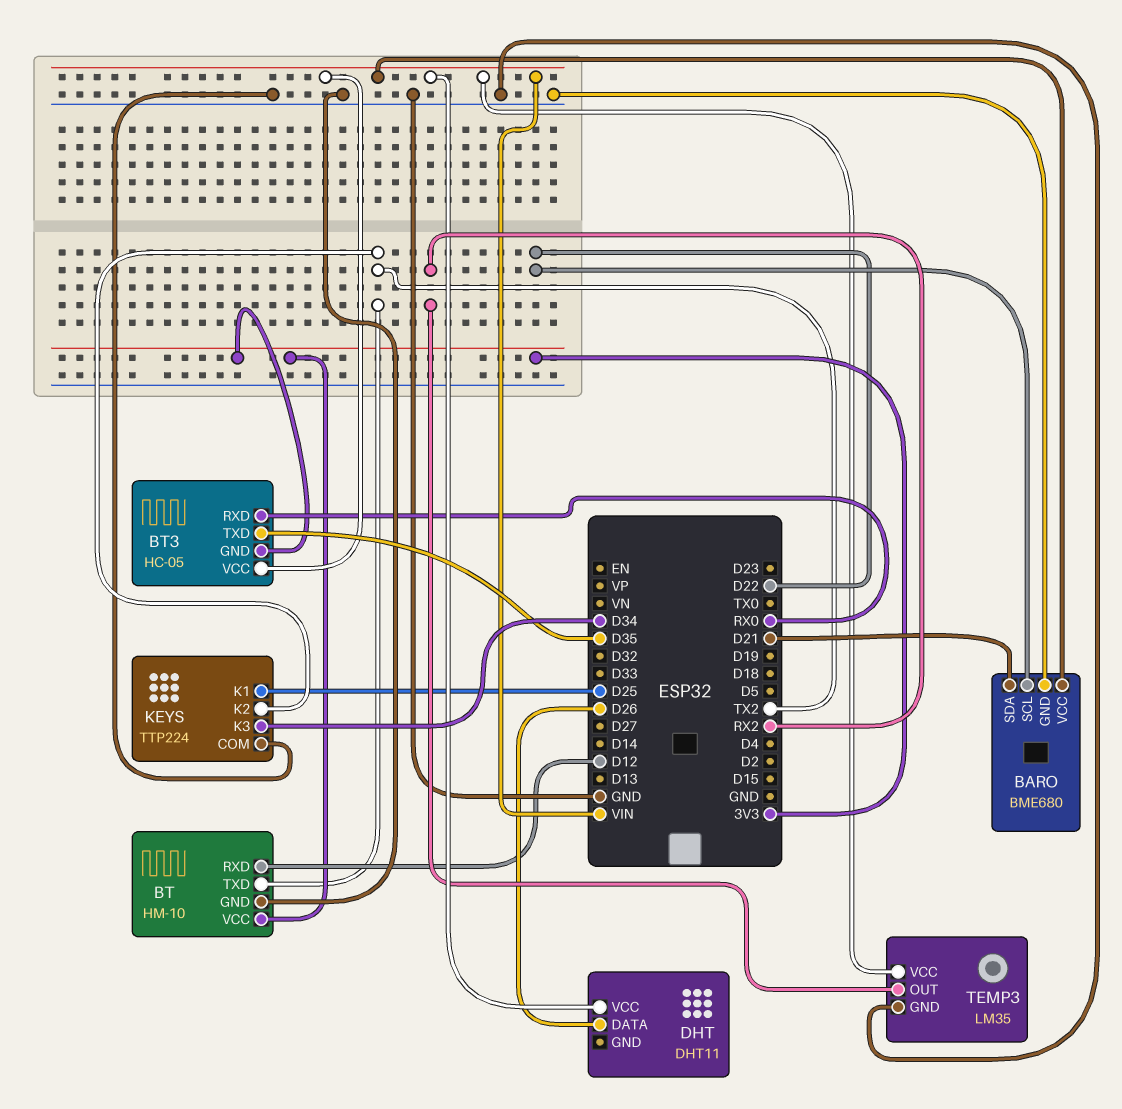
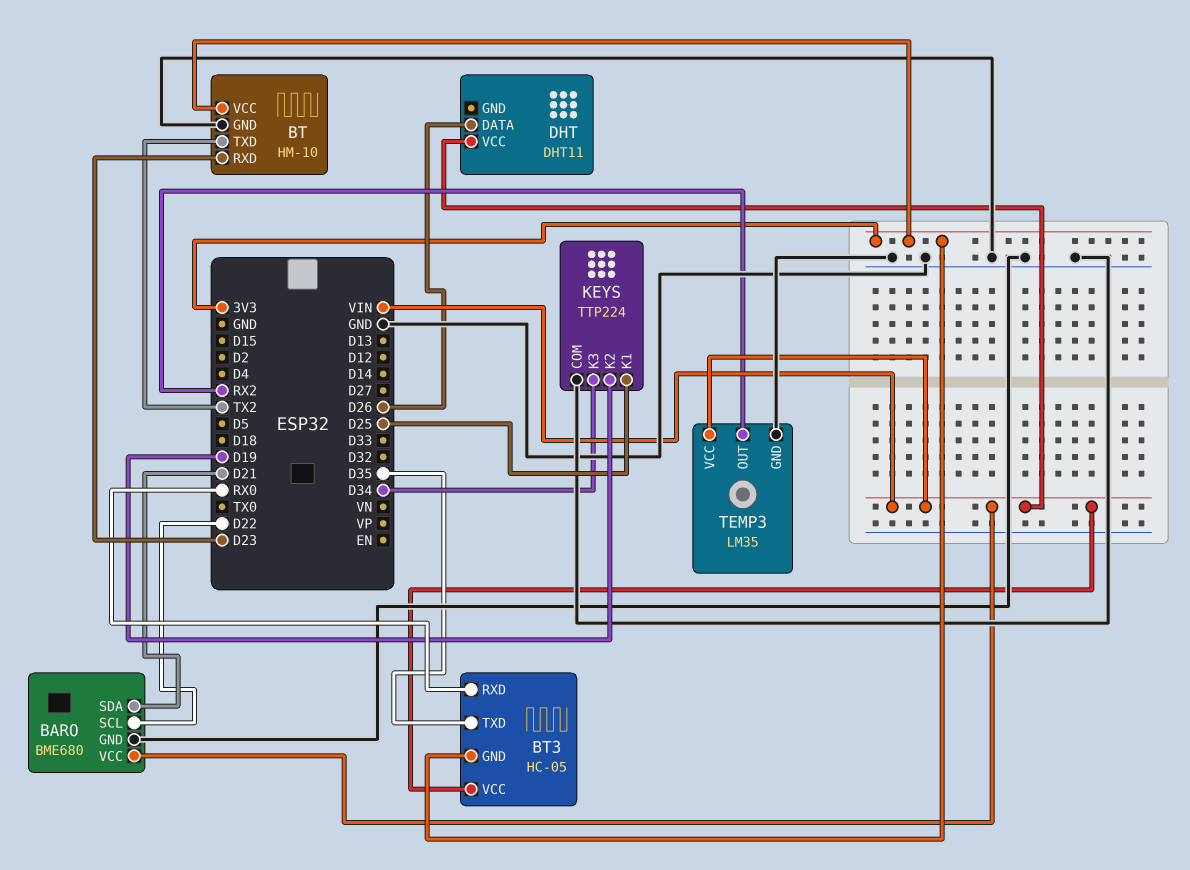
BT pin RXD: D12 -> D23
KEYS pin K2: TX2 -> D19

